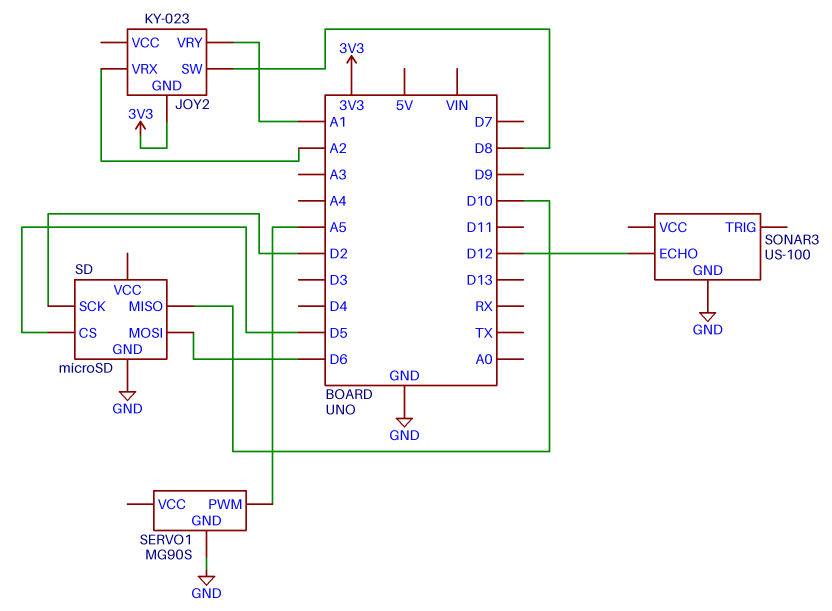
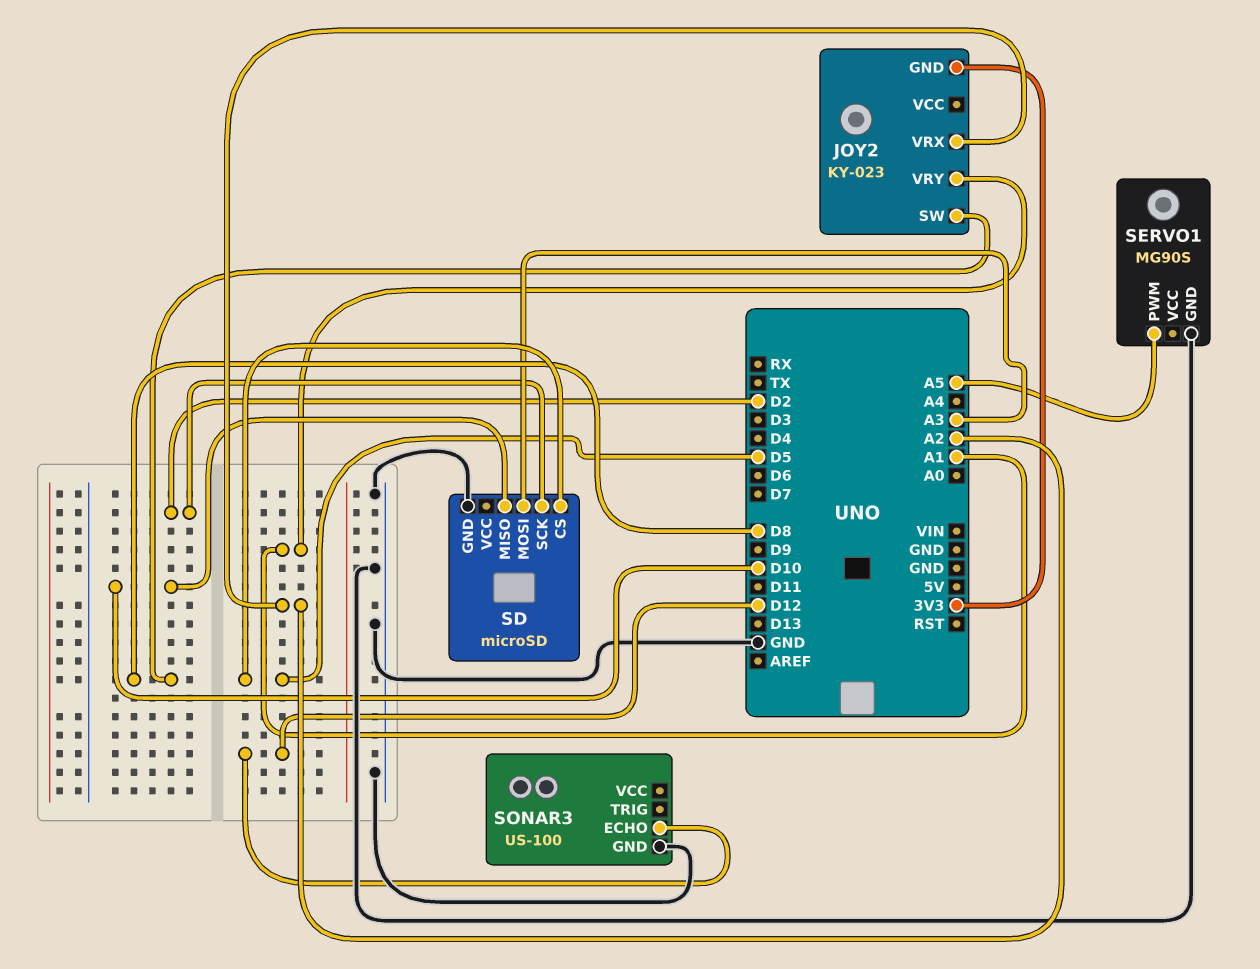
SD pin MOSI: D6 -> A3

